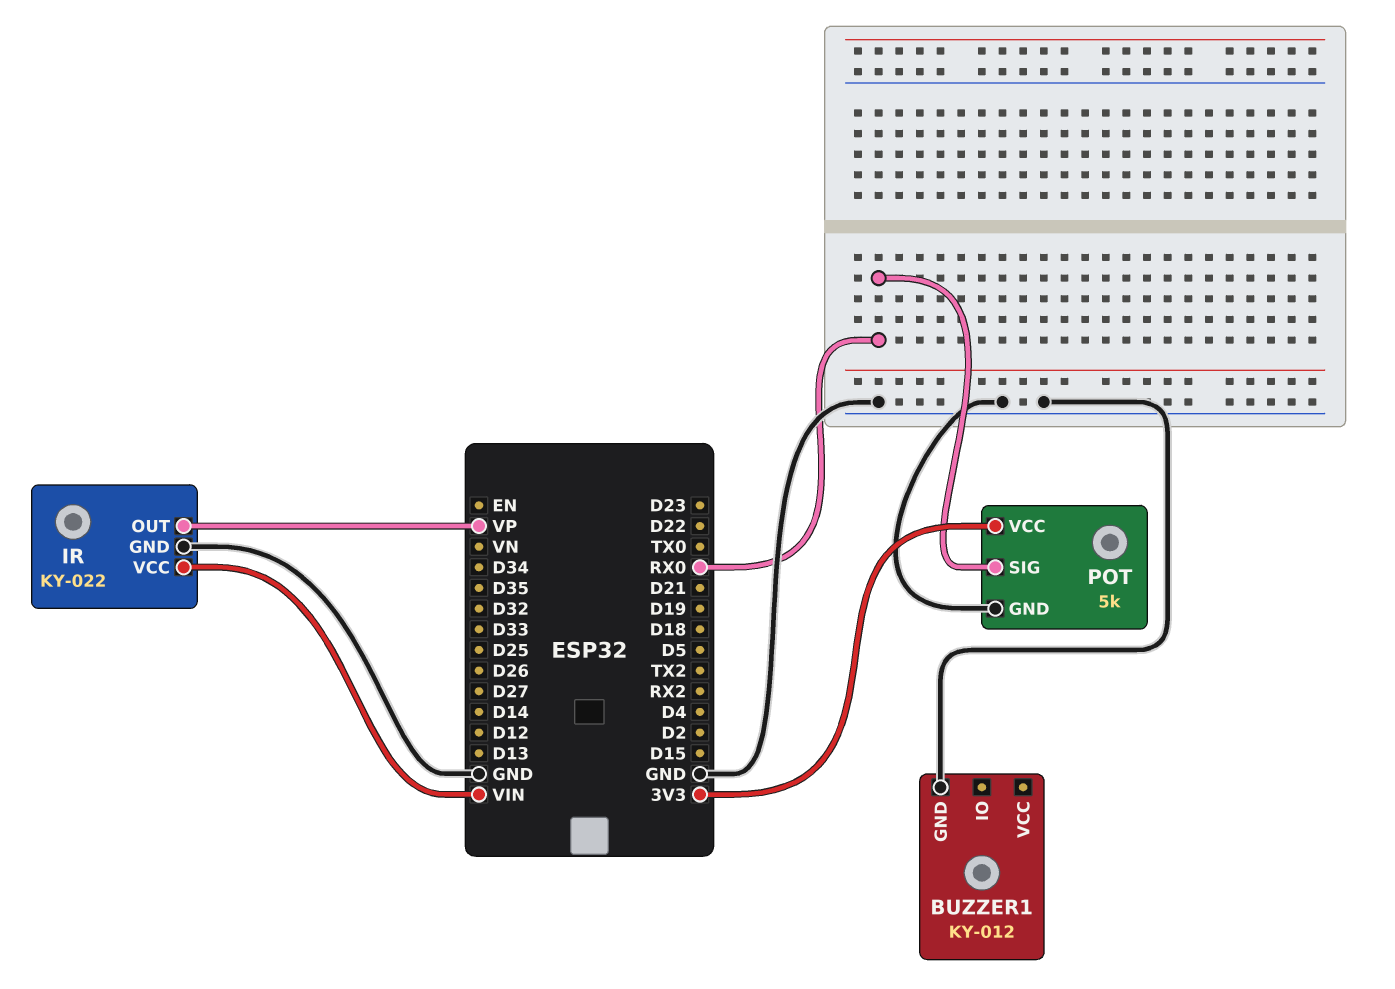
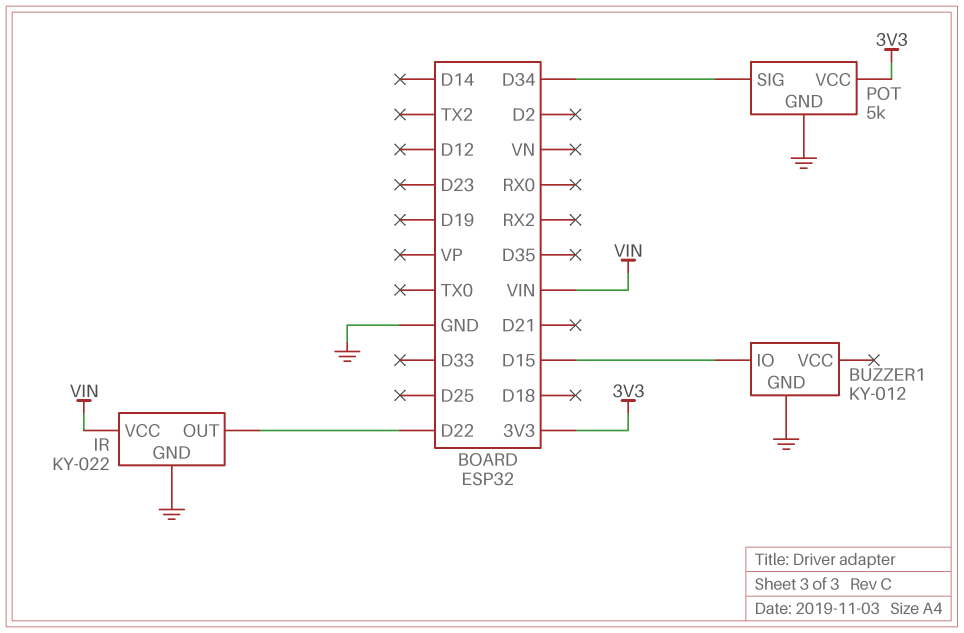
BUZZER1 pin IO: none -> D15
IR pin OUT: VP -> D22
POT pin SIG: RX0 -> D34

